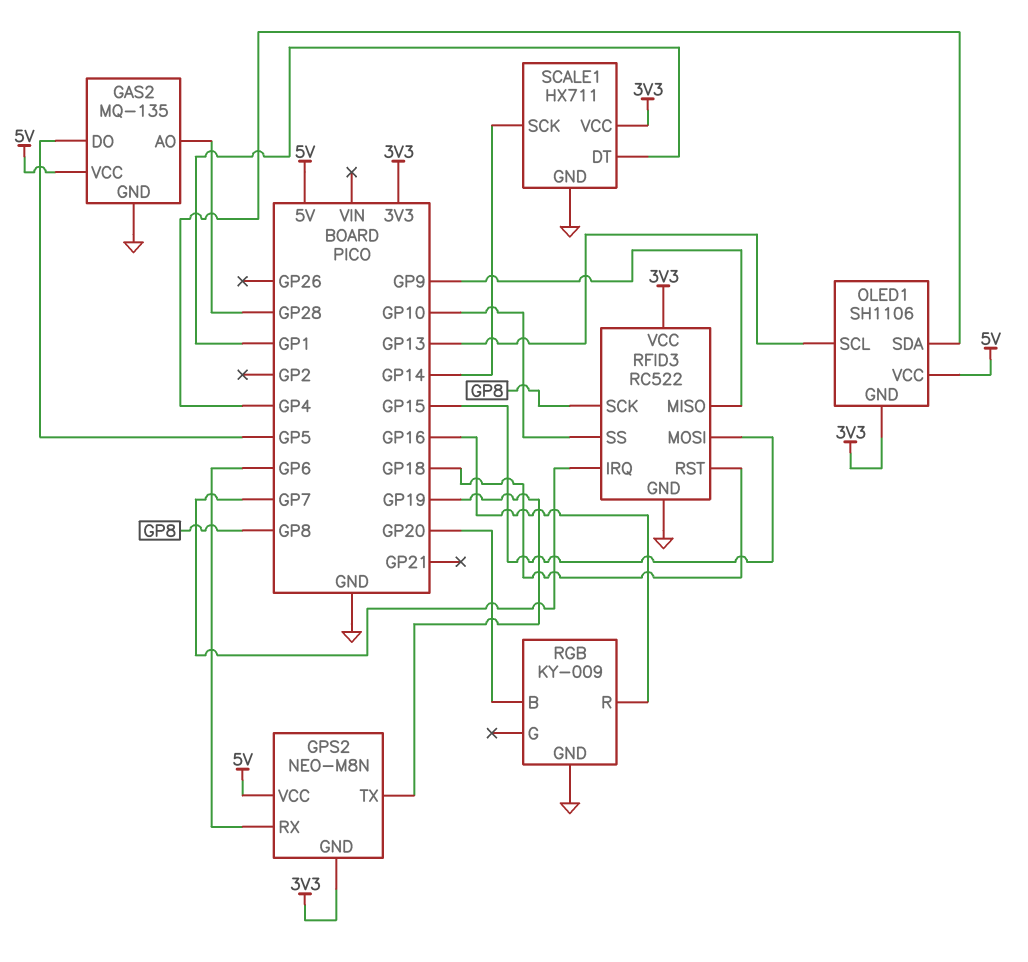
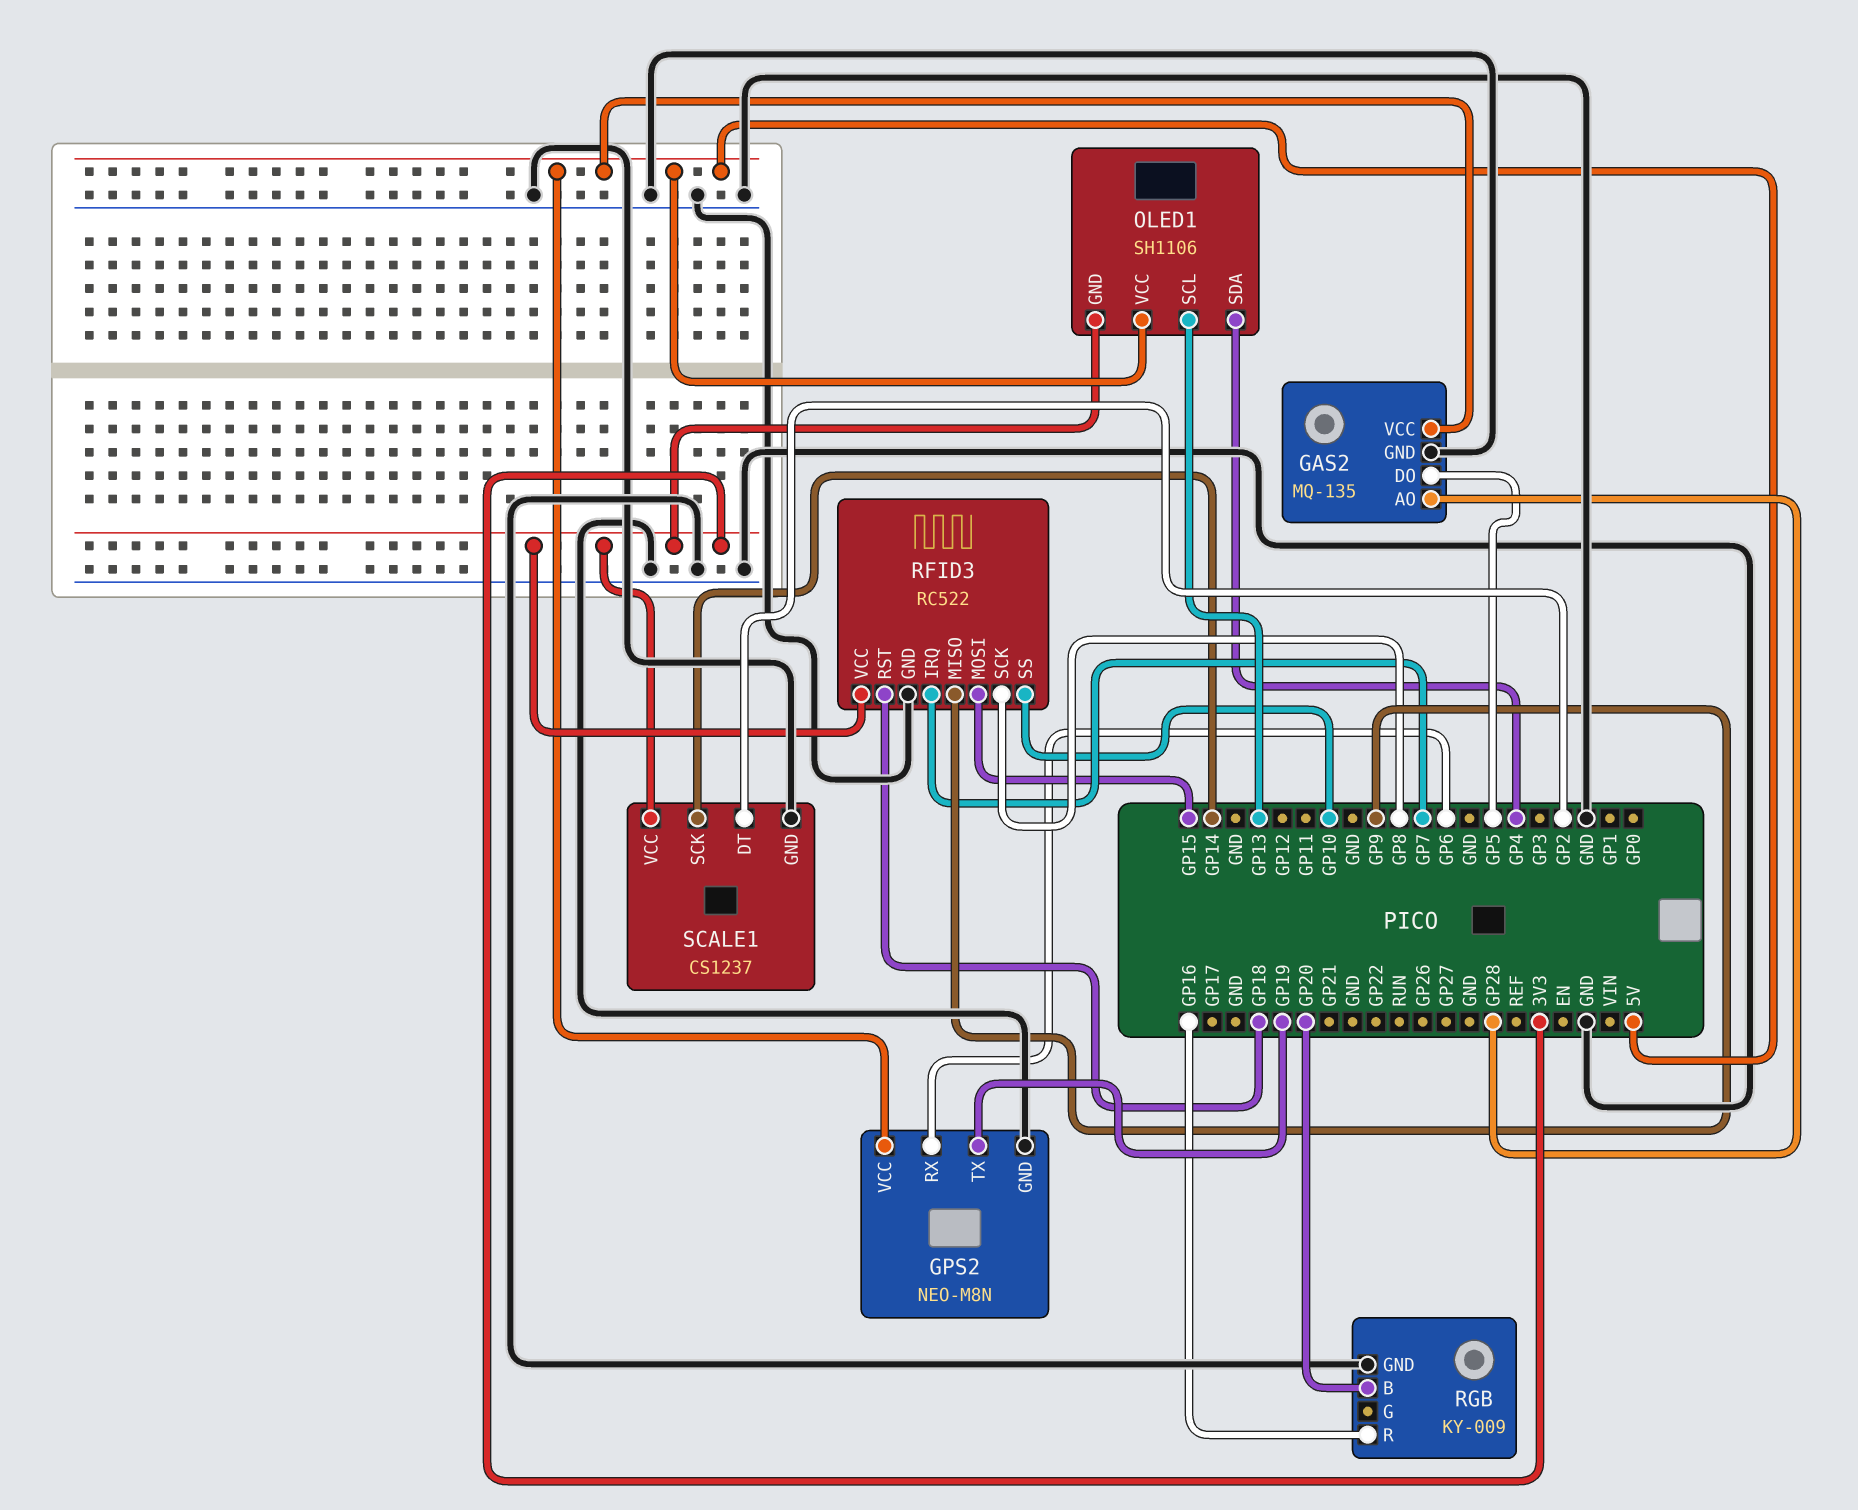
GPS2 pin GND: 3V3 -> GND
SCALE1: HX711 -> CS1237
SCALE1 pin DT: GP1 -> GP2

